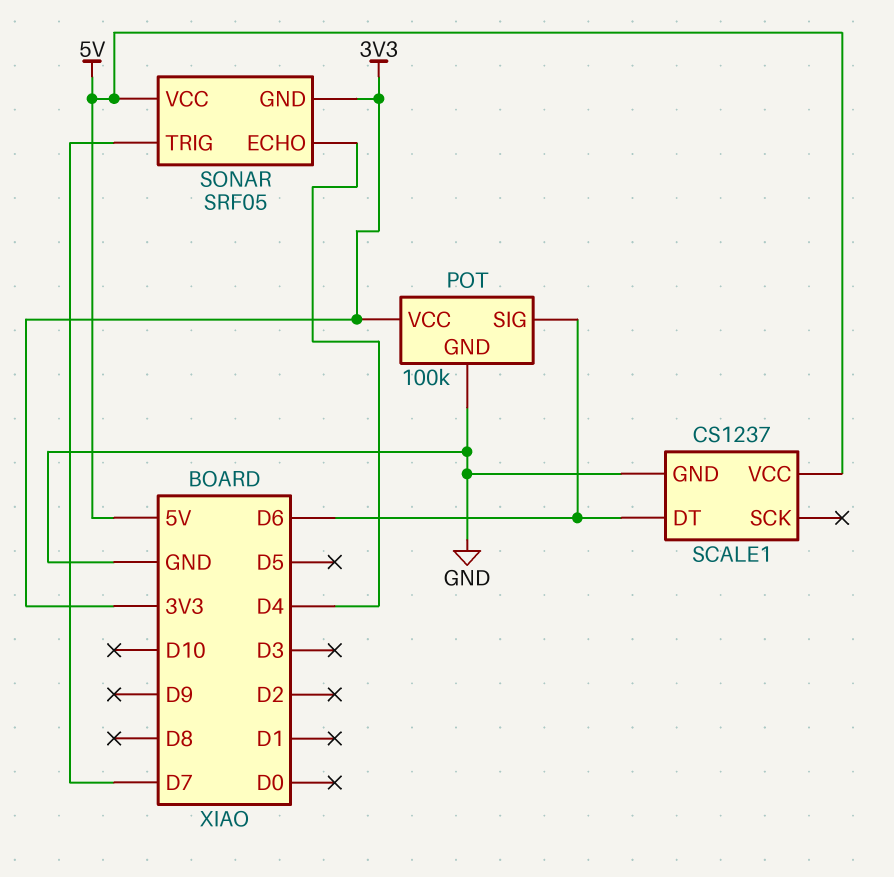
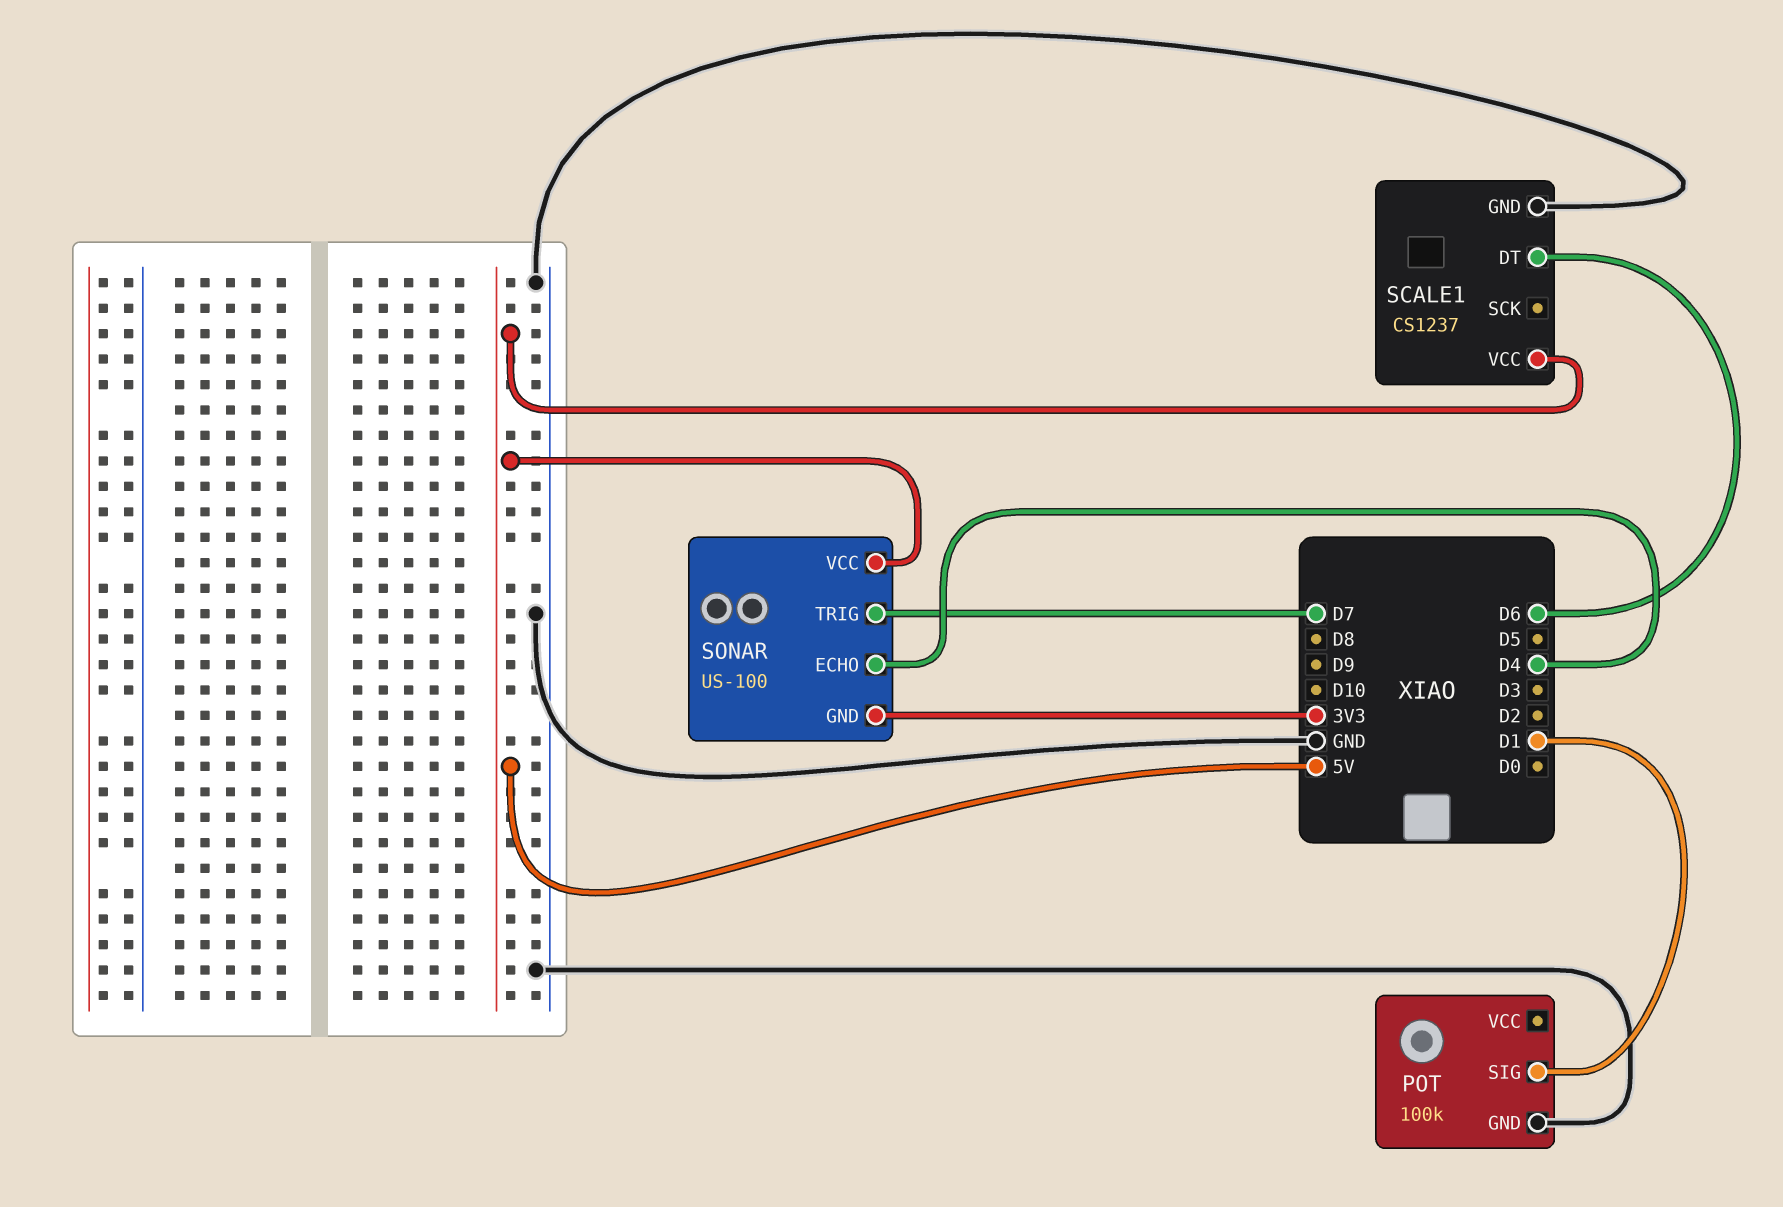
POT pin SIG: D6 -> D1
POT pin VCC: 3V3 -> none
SONAR: SRF05 -> US-100

